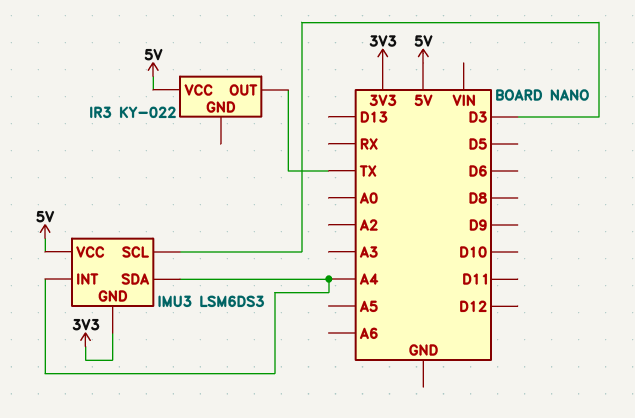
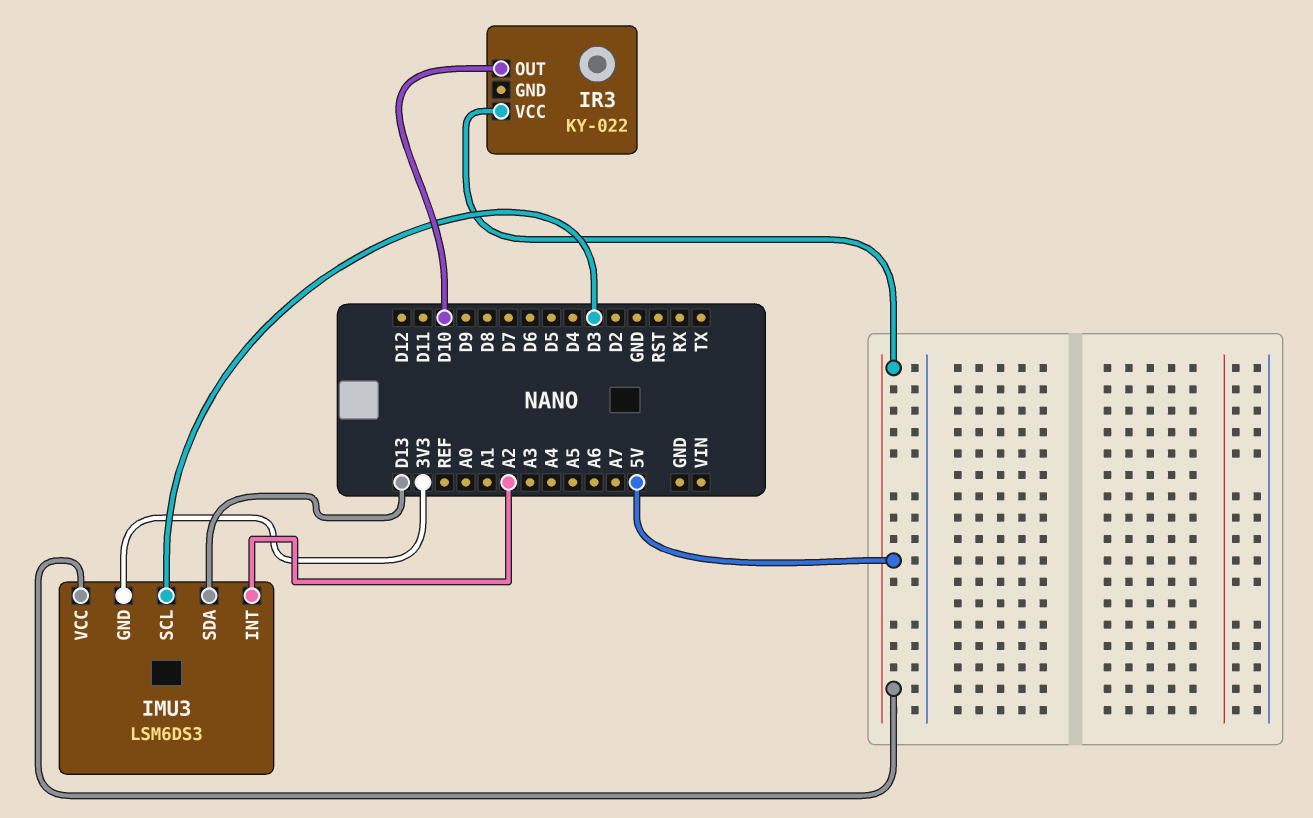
IMU3 pin INT: A4 -> A2
IMU3 pin SDA: A4 -> D13
IR3 pin OUT: TX -> D10

